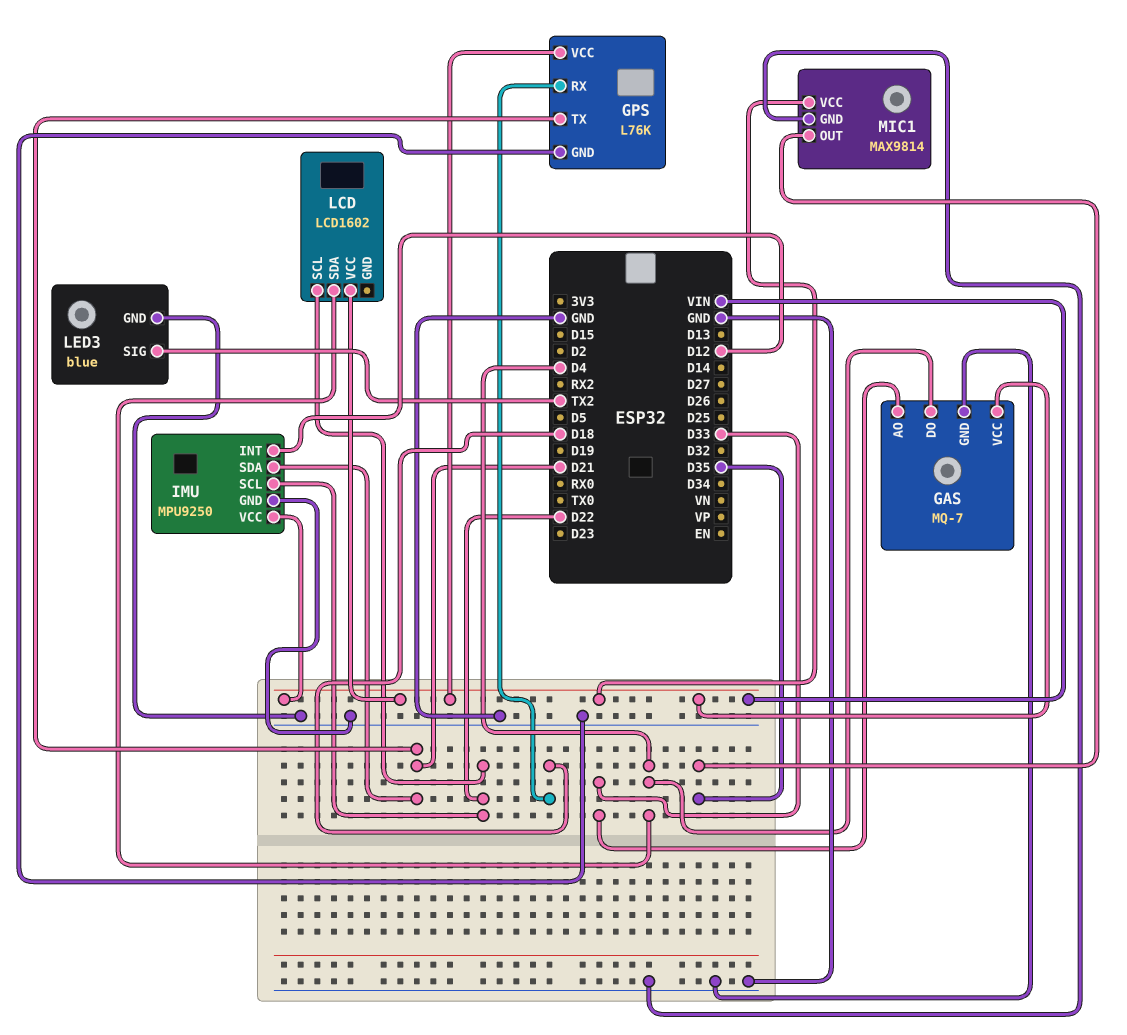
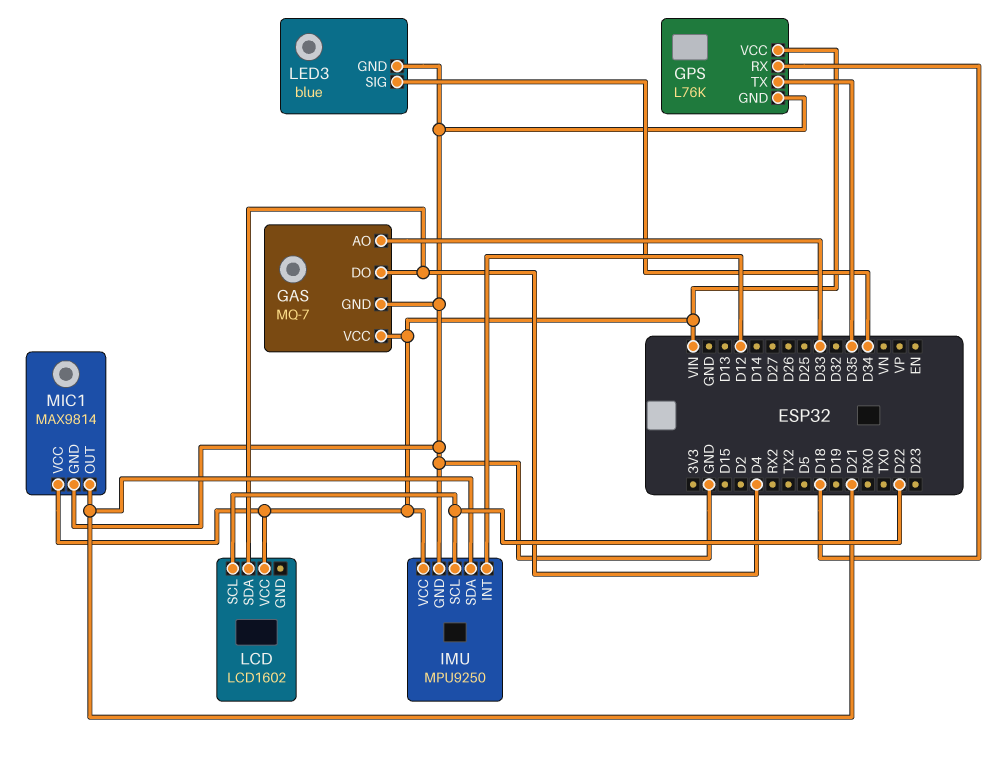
GPS pin TX: D21 -> D35
LED3 pin SIG: TX2 -> D34
MIC1 pin OUT: D35 -> D21

